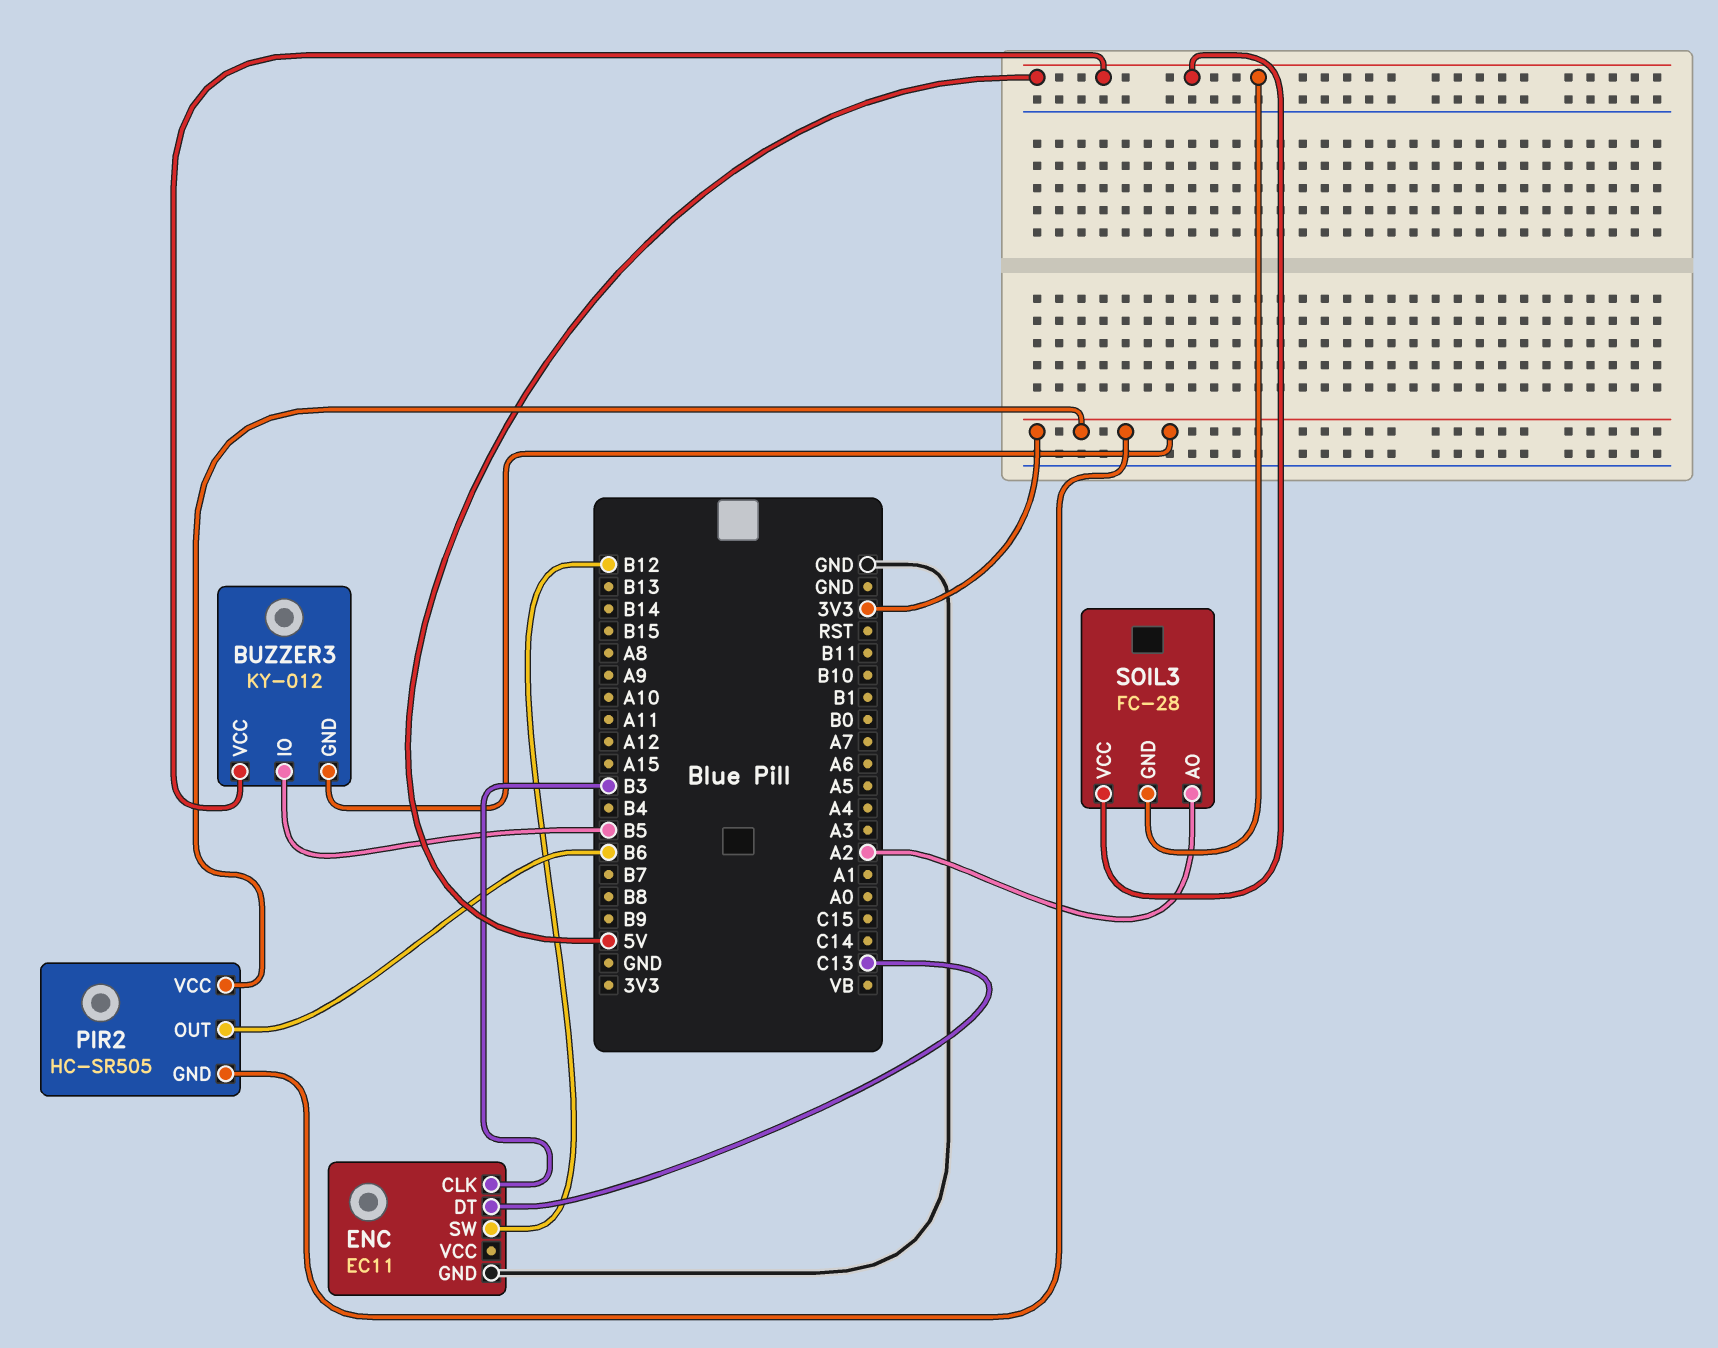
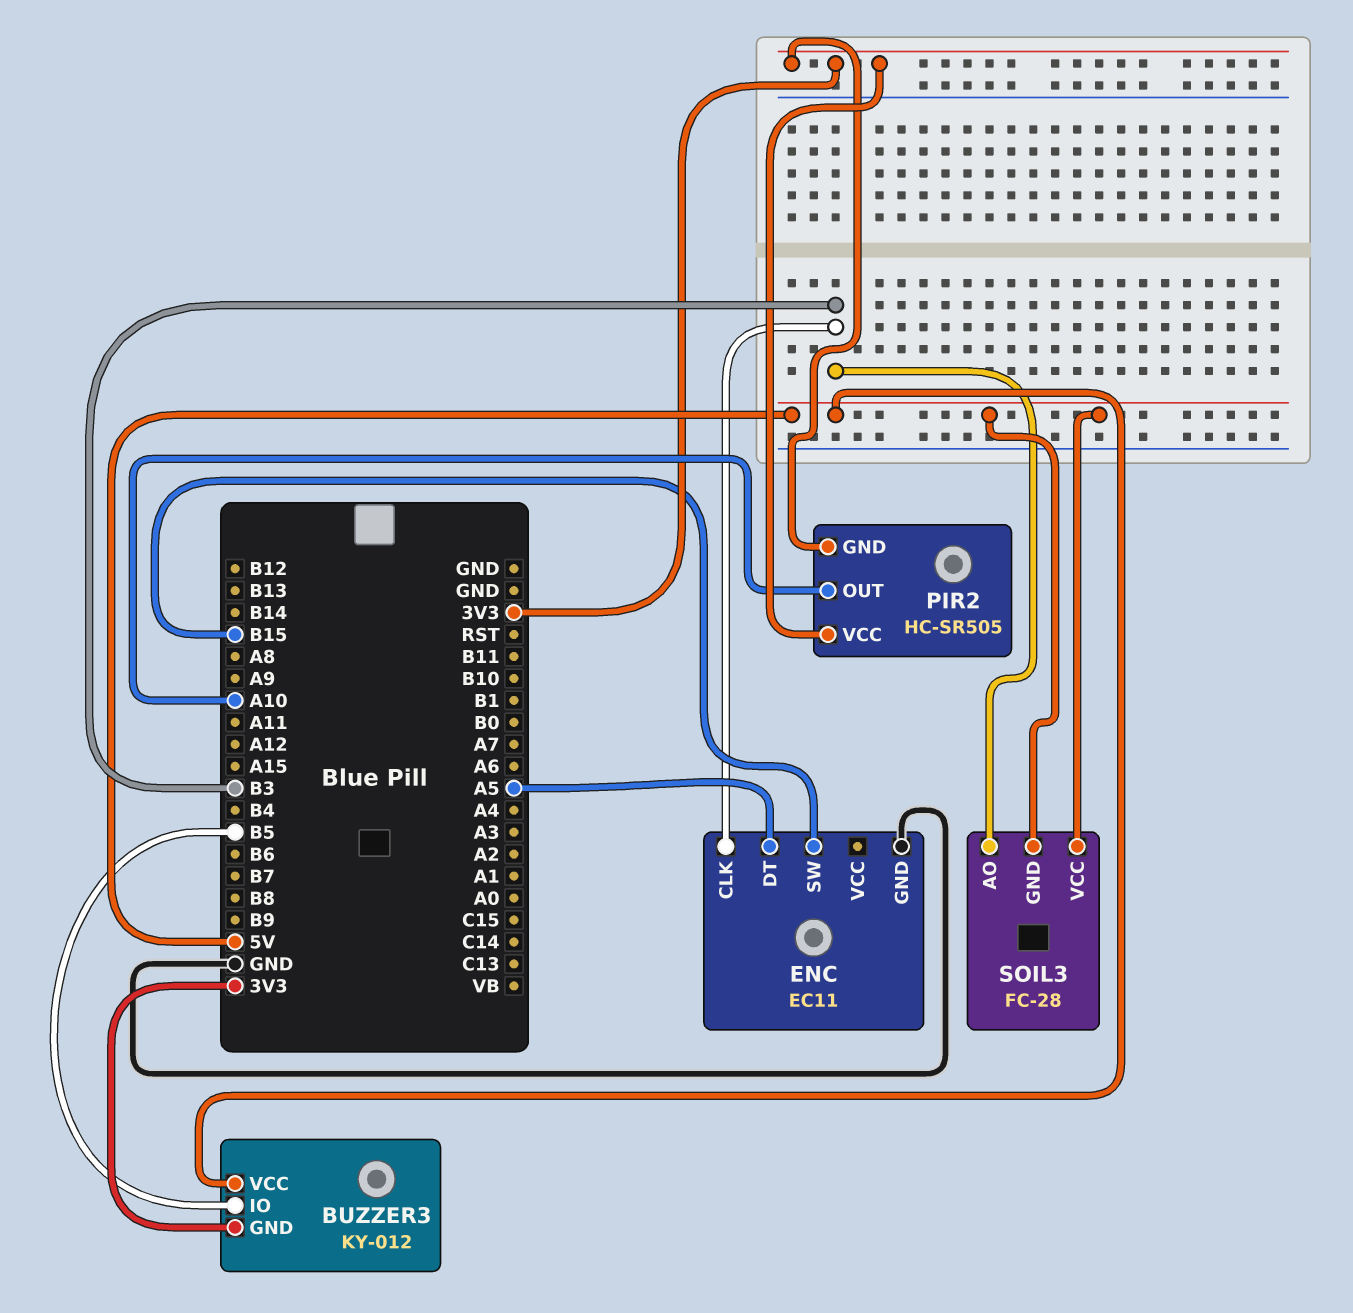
ENC pin DT: C13 -> A5
ENC pin SW: B12 -> B15
PIR2 pin OUT: B6 -> A10
SOIL3 pin AO: A2 -> B3

